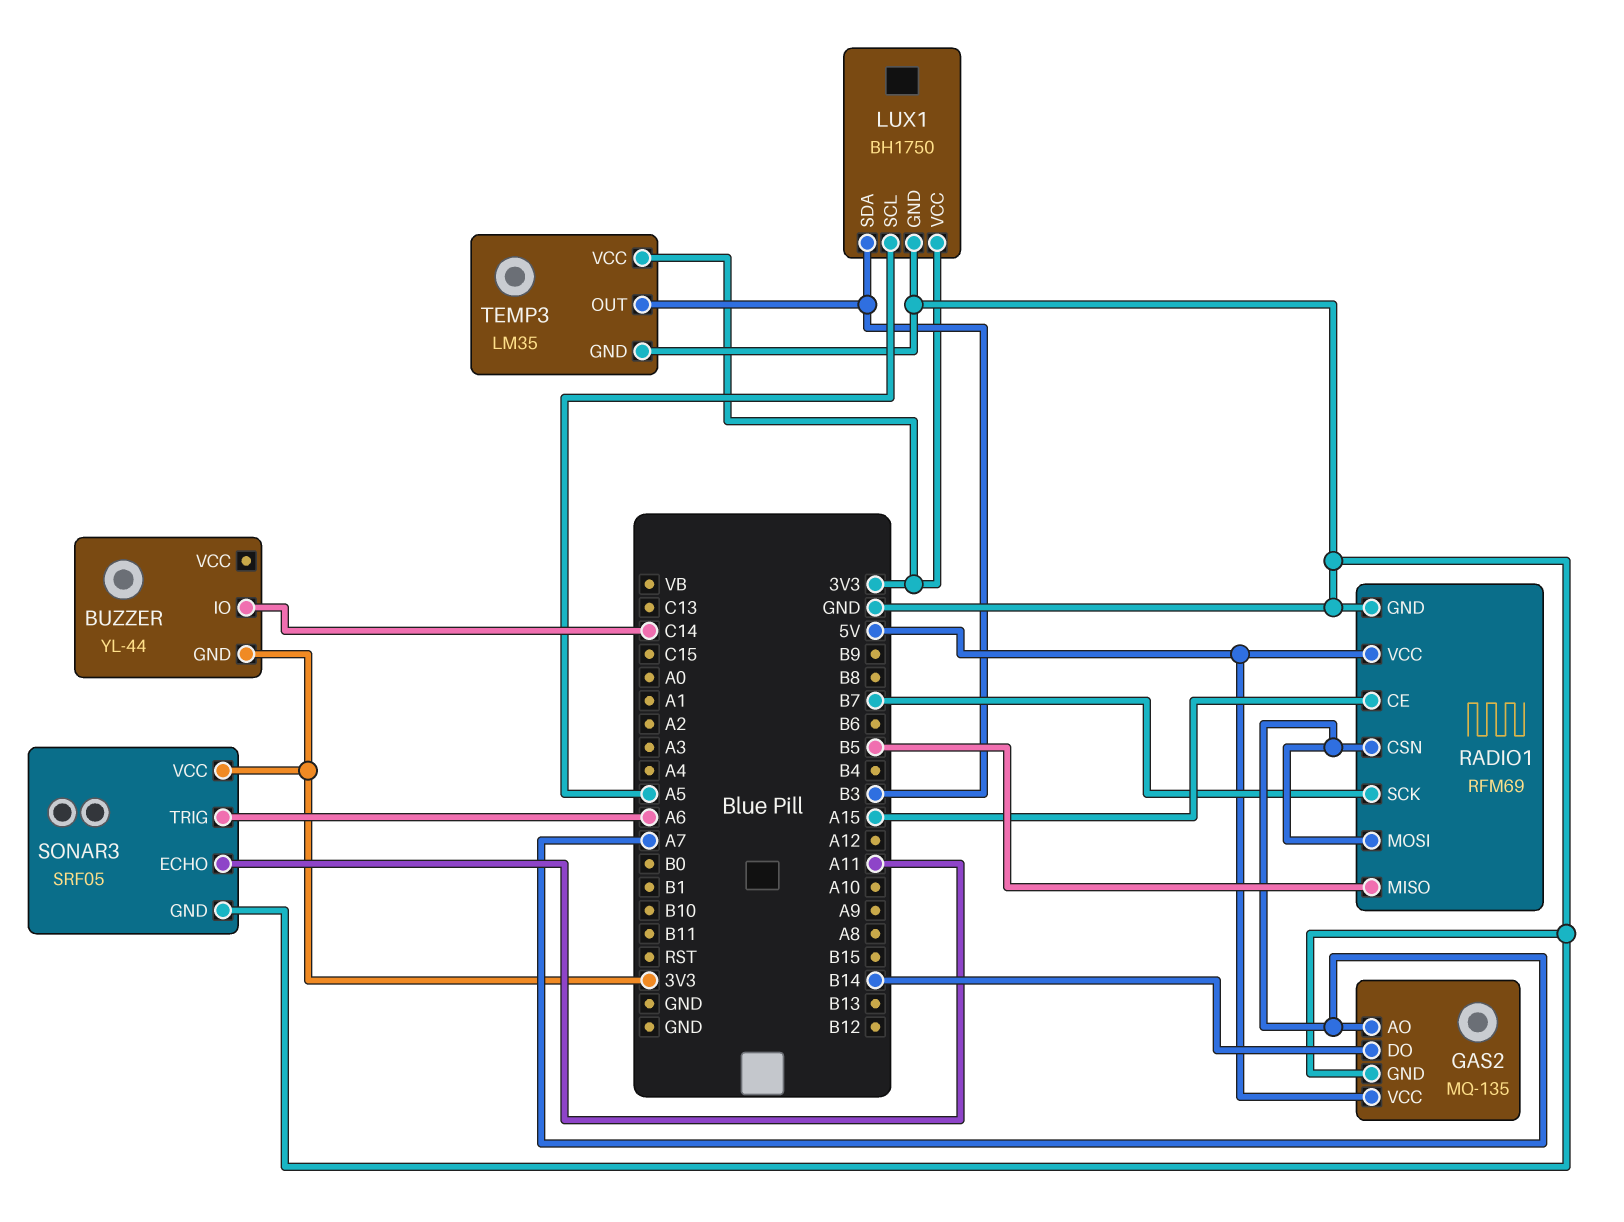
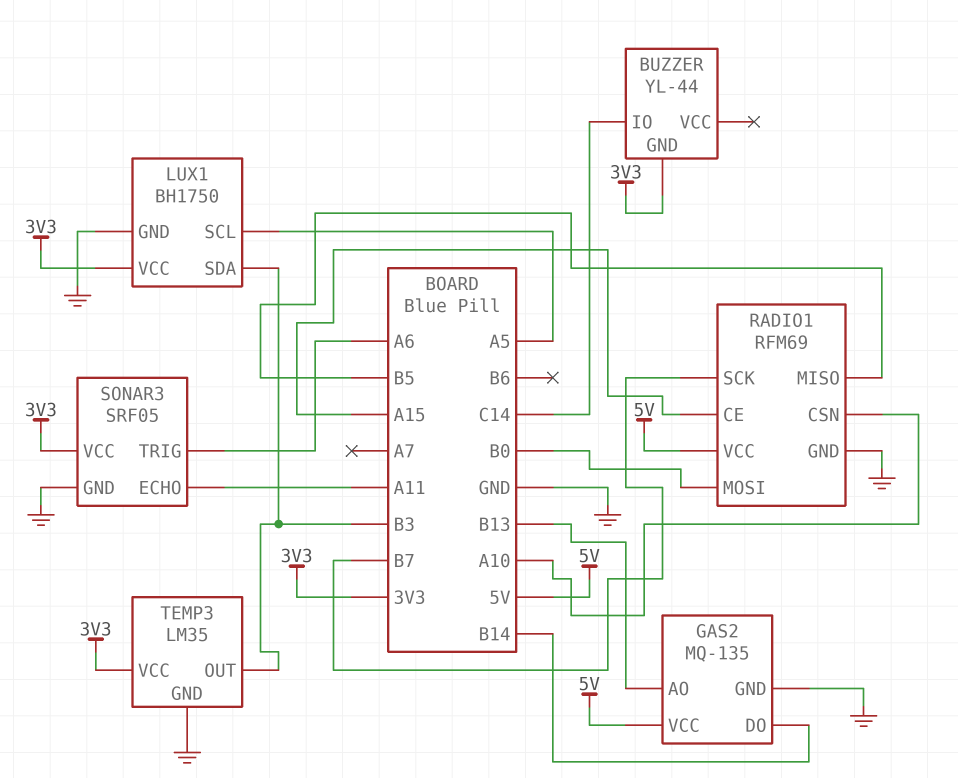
GAS2 pin AO: A7 -> B13
RADIO1 pin CSN: A7 -> A10
RADIO1 pin MOSI: A7 -> B0

